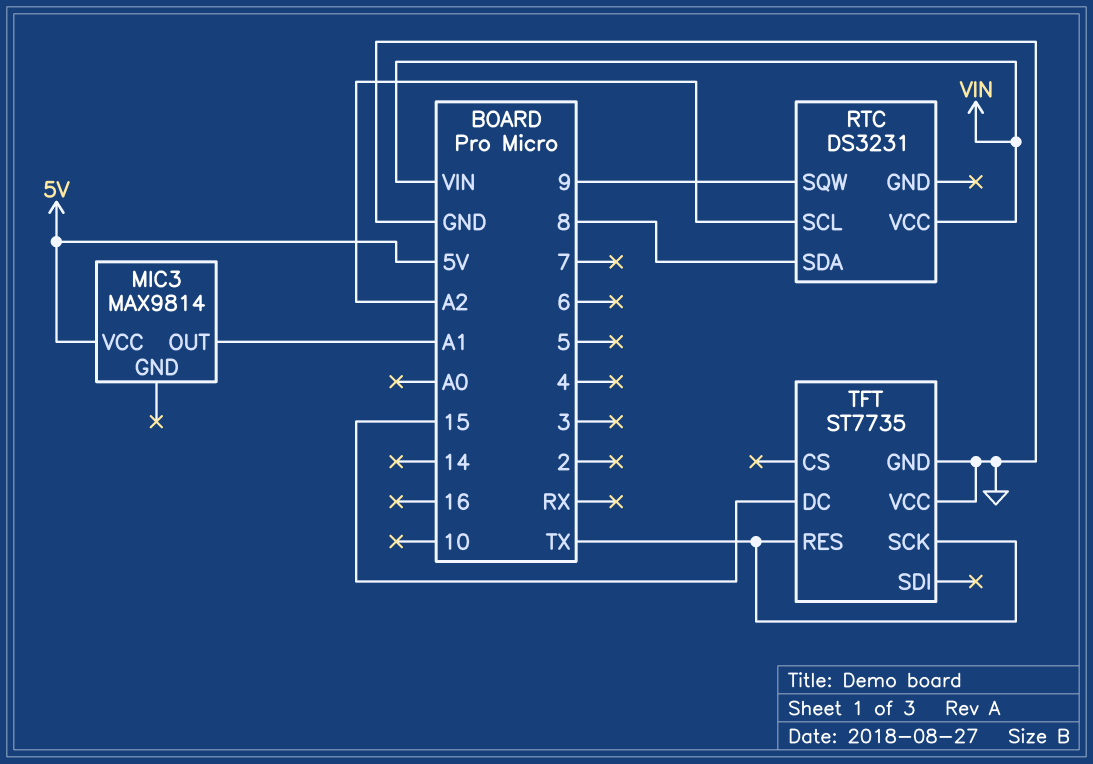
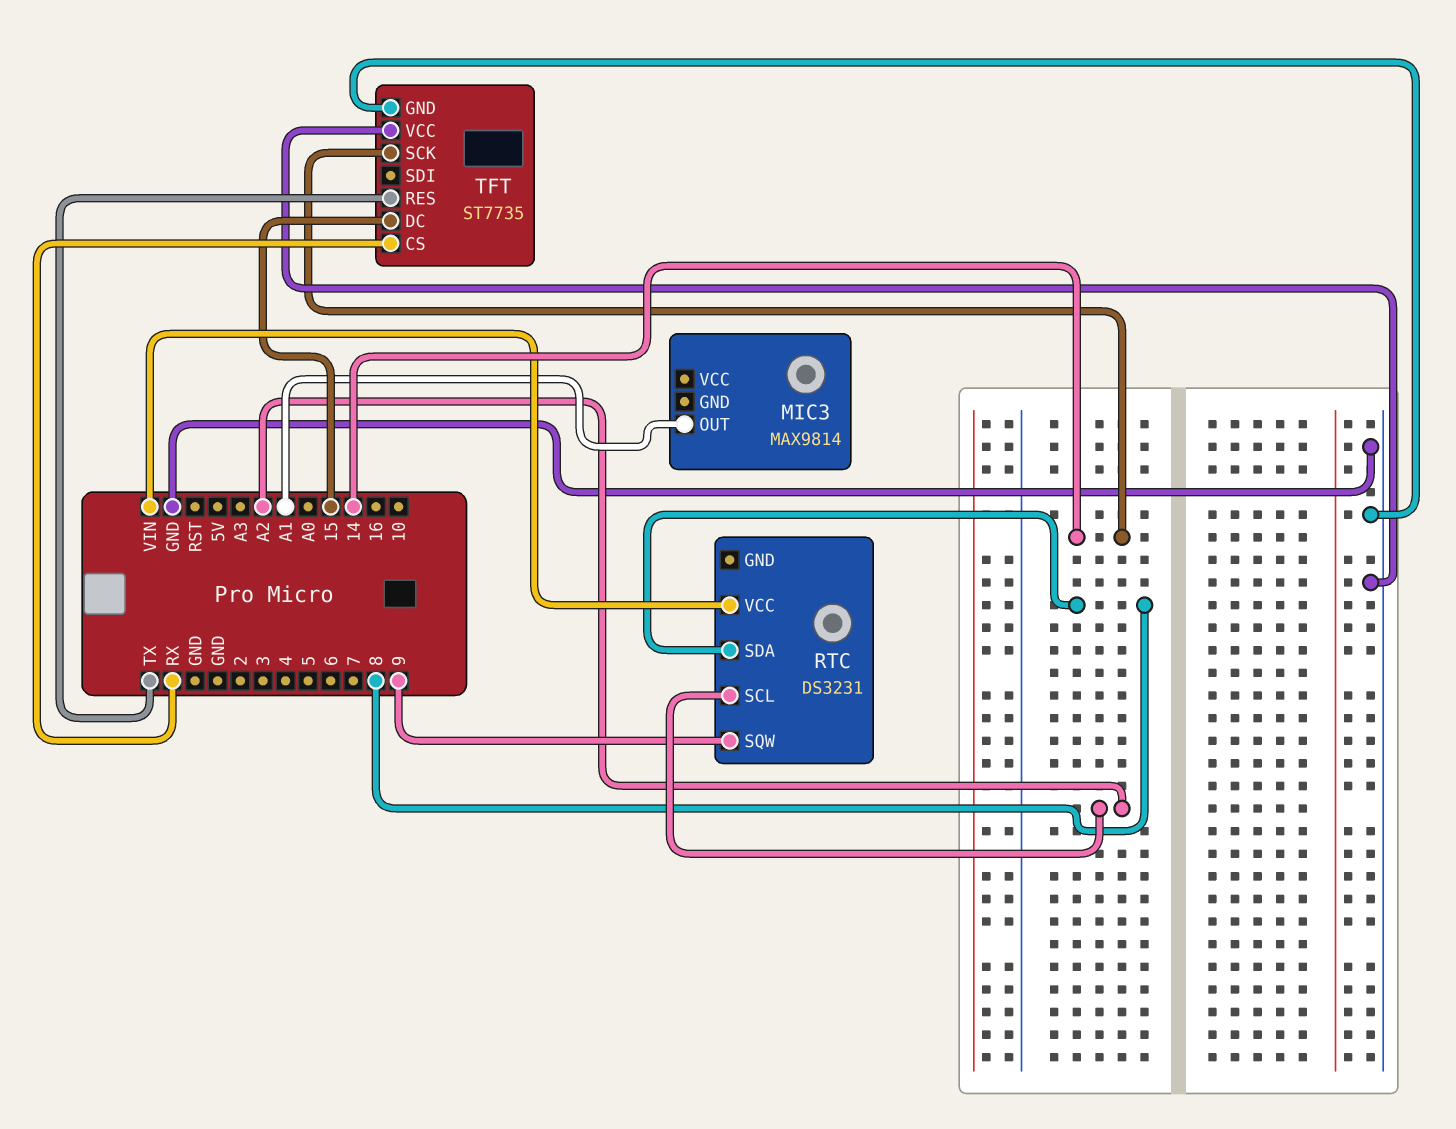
MIC3 pin VCC: 5V -> none
TFT pin CS: none -> RX
TFT pin SCK: TX -> 14

